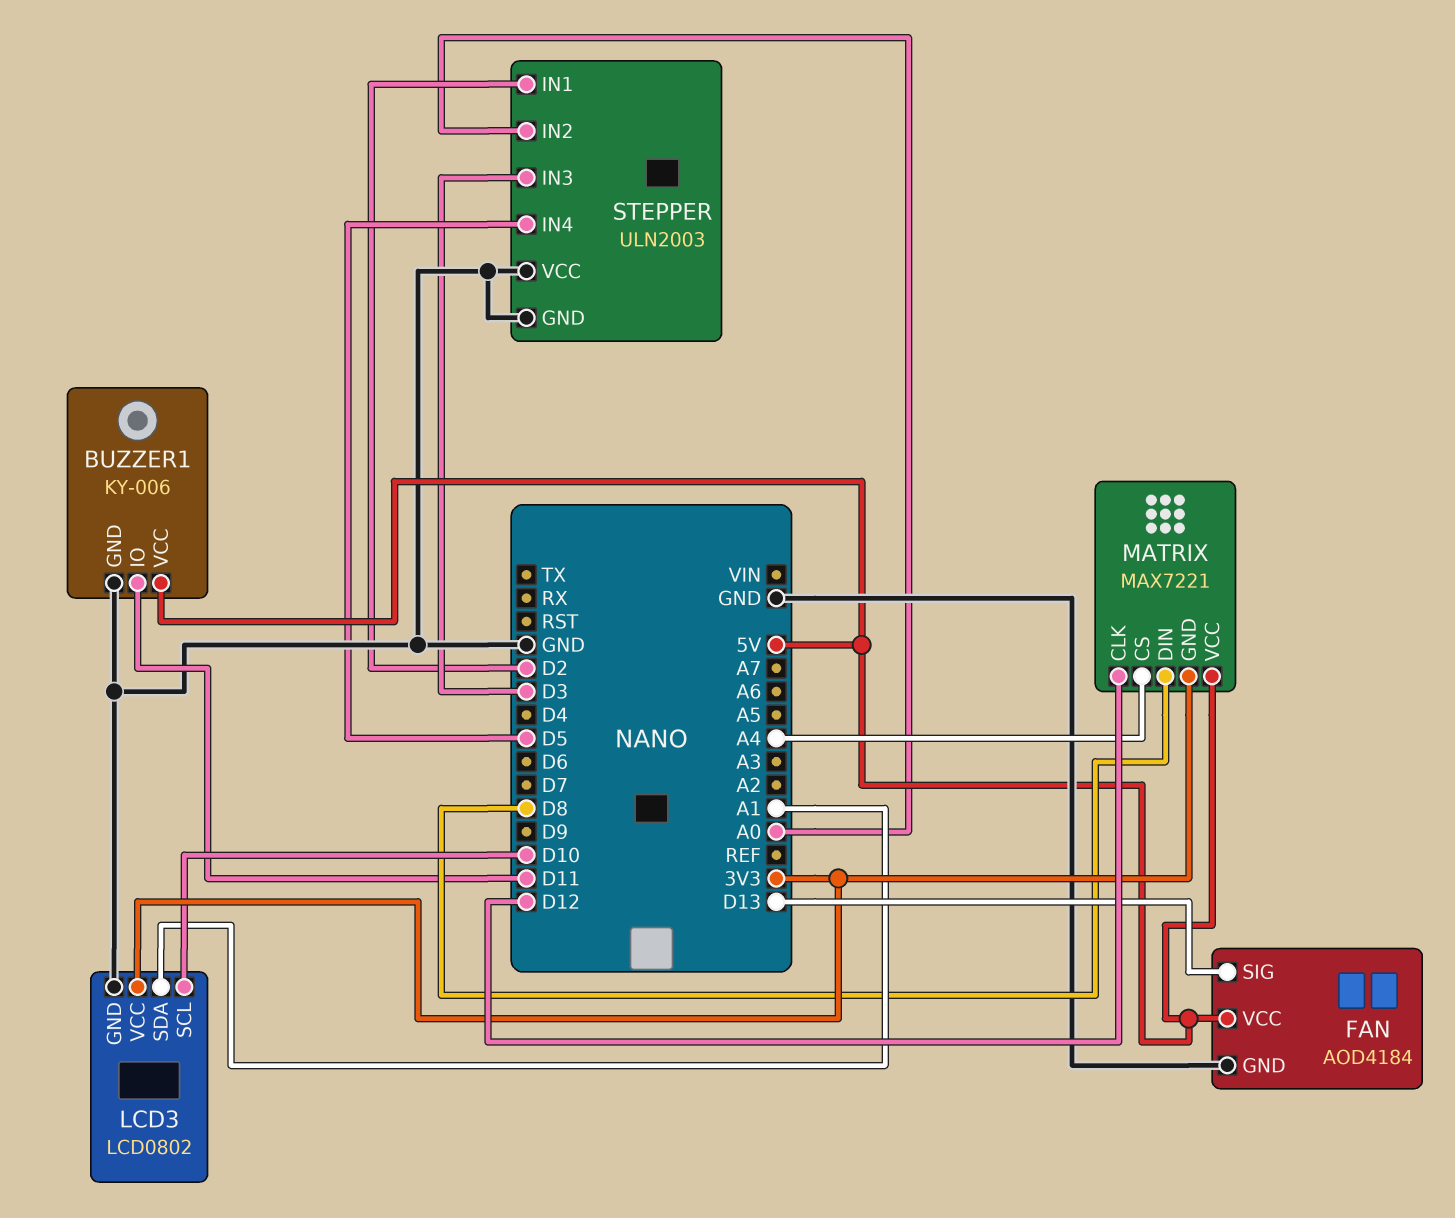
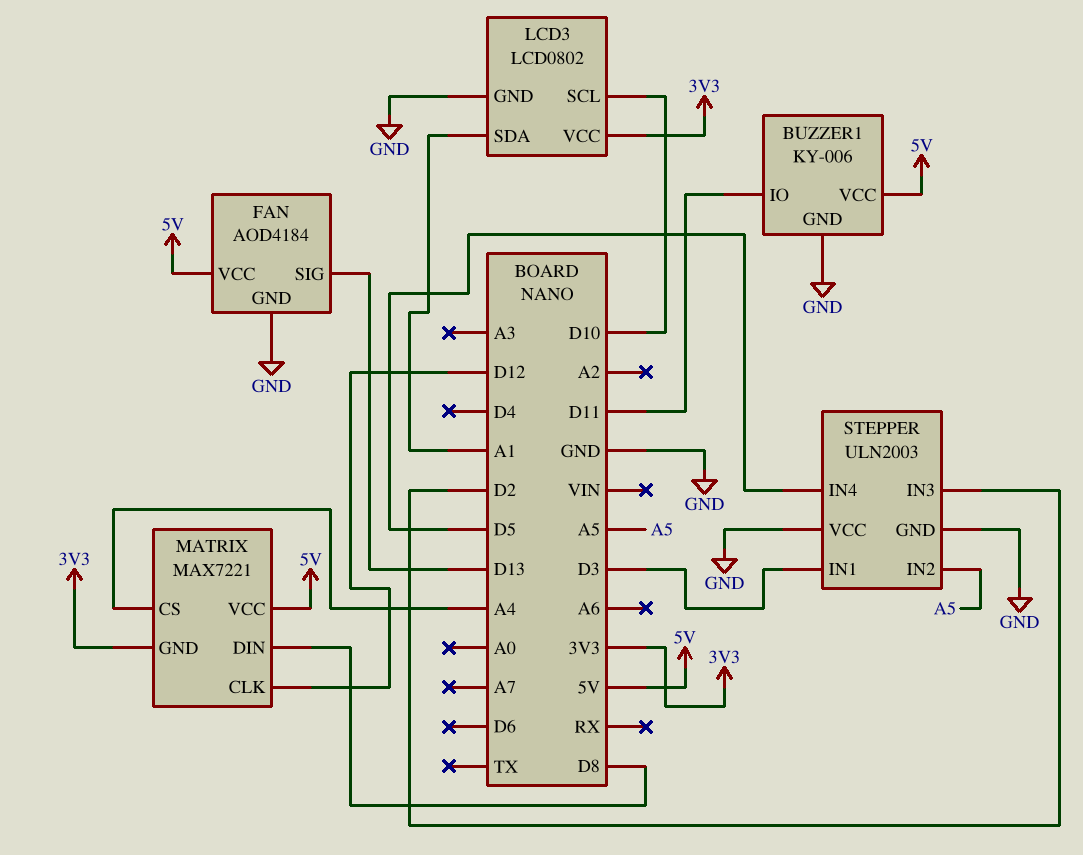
STEPPER pin IN1: D2 -> D3
STEPPER pin IN2: A0 -> A5
STEPPER pin IN3: D3 -> D2

